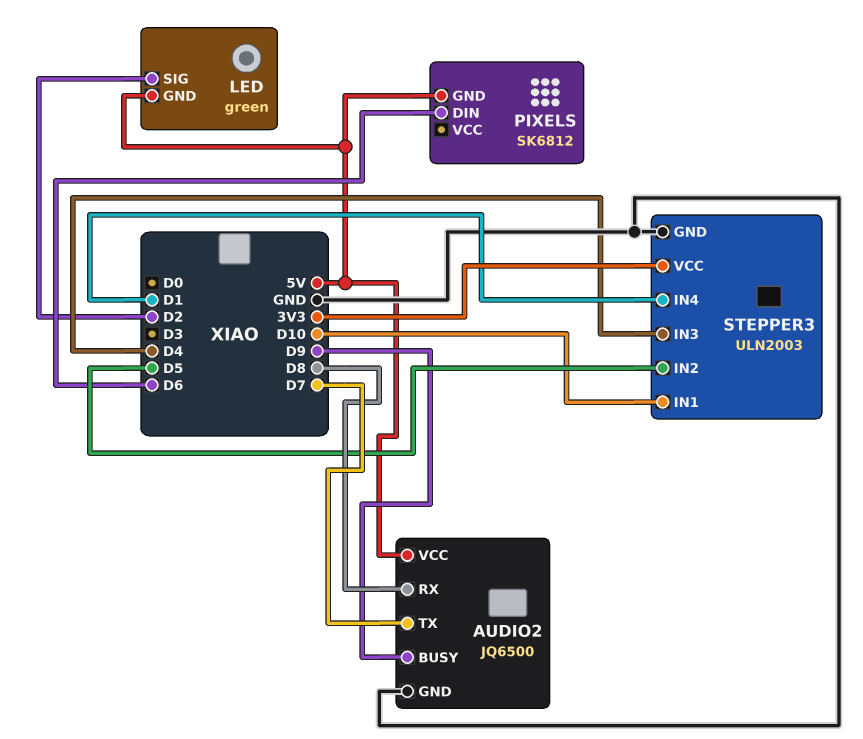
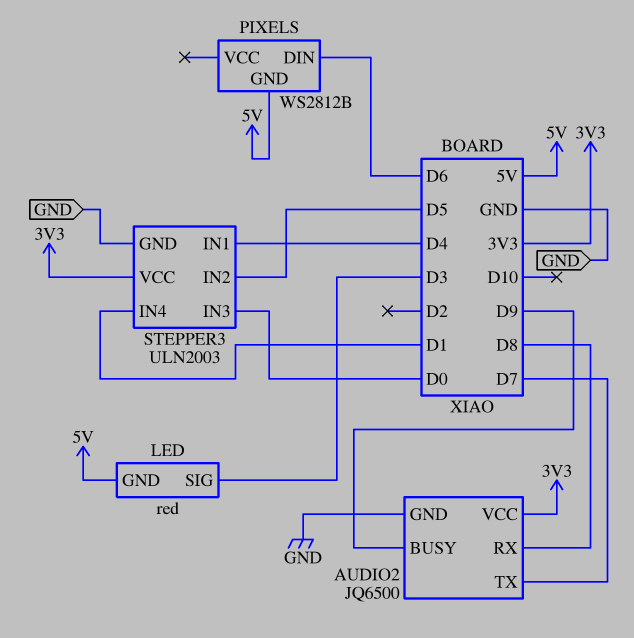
AUDIO2 pin VCC: 5V -> 3V3
LED: green -> red
LED pin SIG: D2 -> D3
PIXELS: SK6812 -> WS2812B
STEPPER3 pin IN1: D10 -> D4
STEPPER3 pin IN3: D4 -> D0

